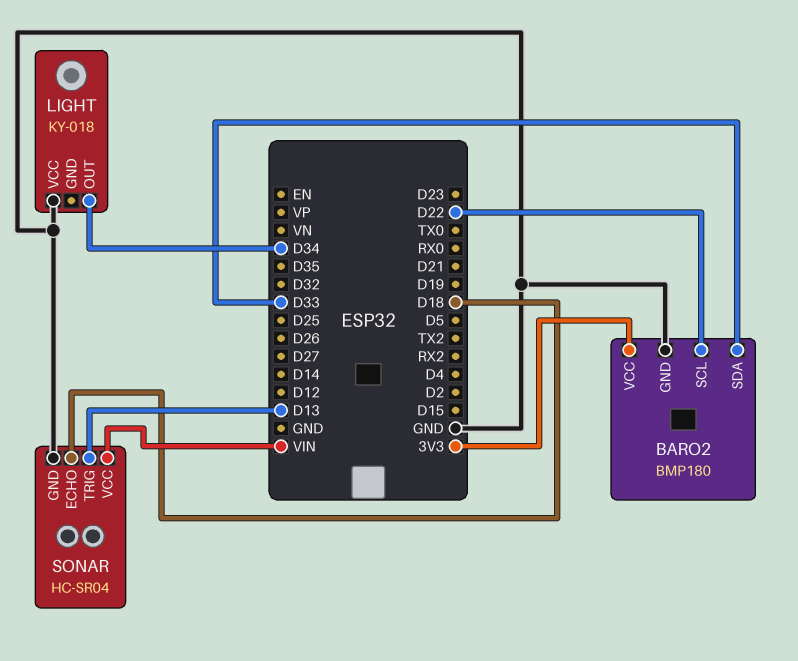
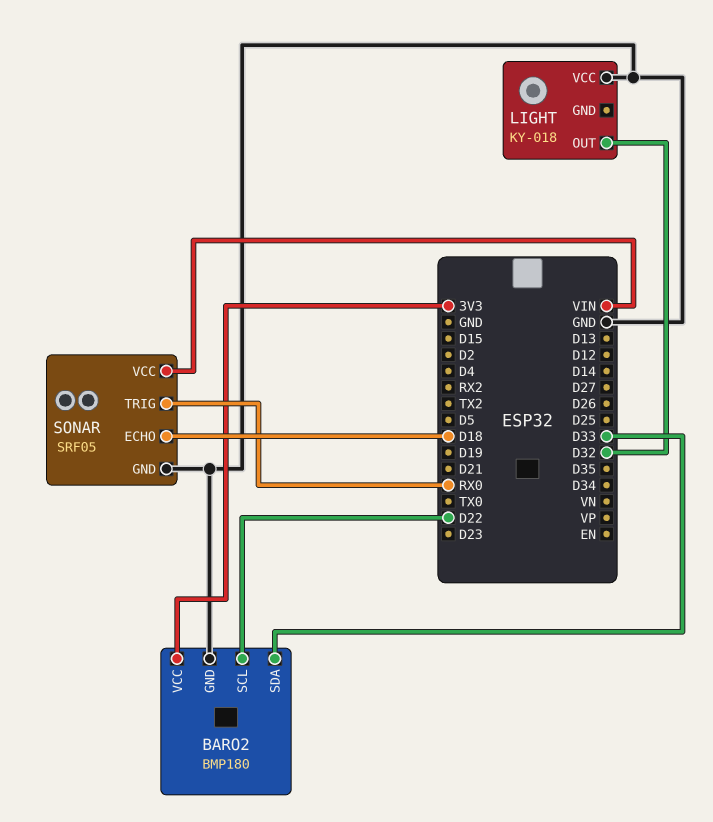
LIGHT pin OUT: D34 -> D32
SONAR: HC-SR04 -> SRF05
SONAR pin TRIG: D13 -> RX0

